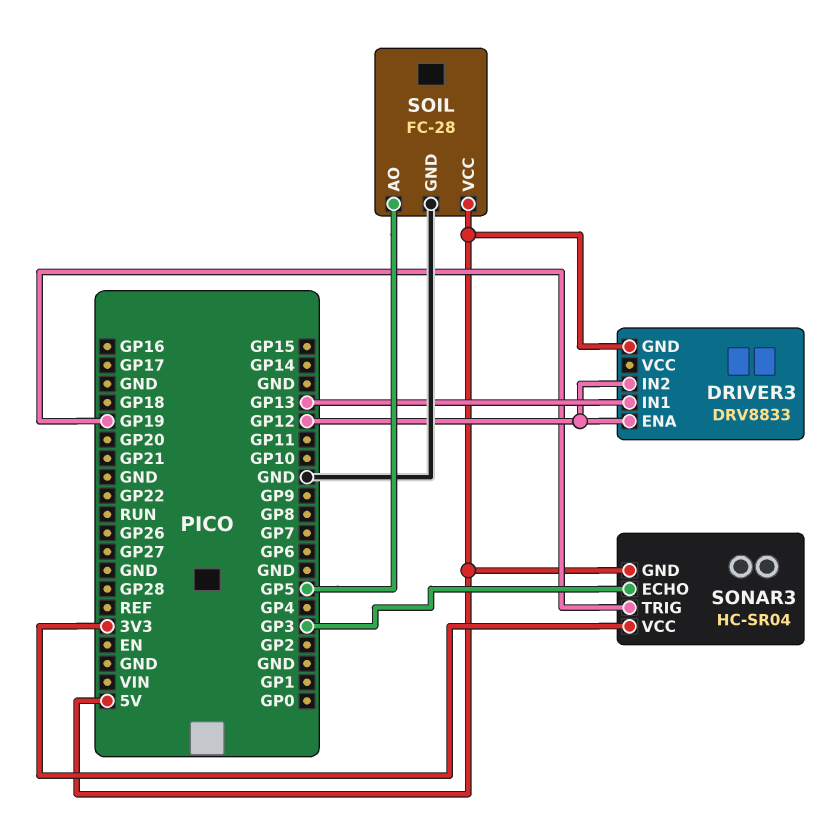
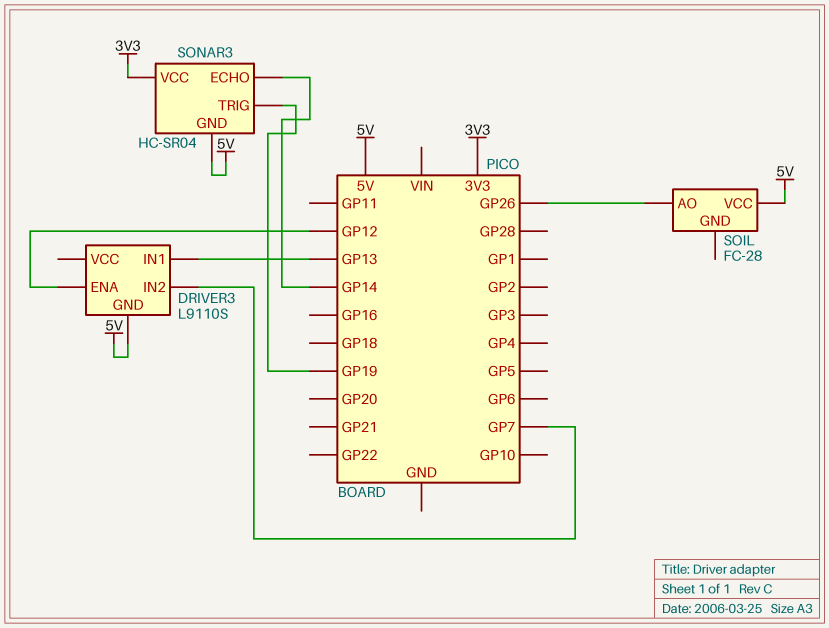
DRIVER3: DRV8833 -> L9110S
DRIVER3 pin IN2: GP12 -> GP7
SOIL pin AO: GP5 -> GP26
SOIL pin GND: GND -> none
SONAR3 pin ECHO: GP3 -> GP14

